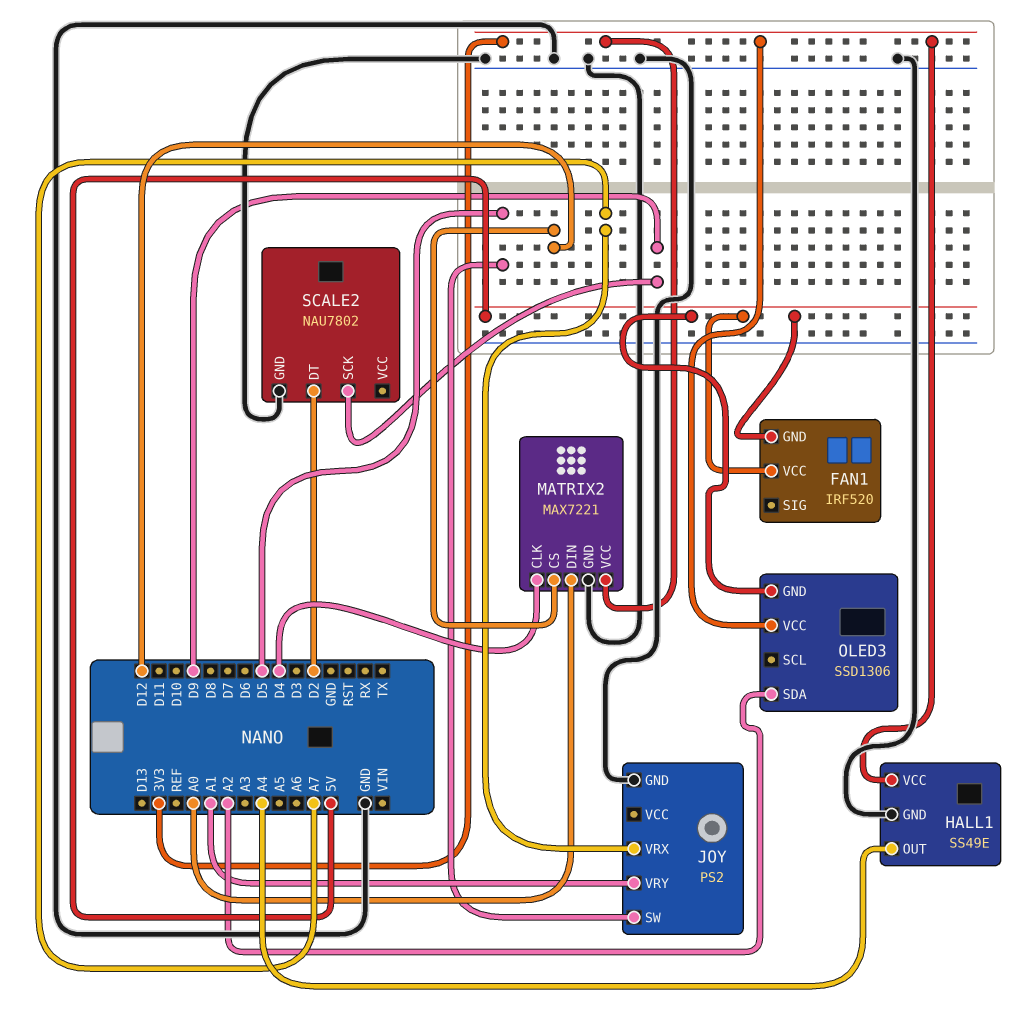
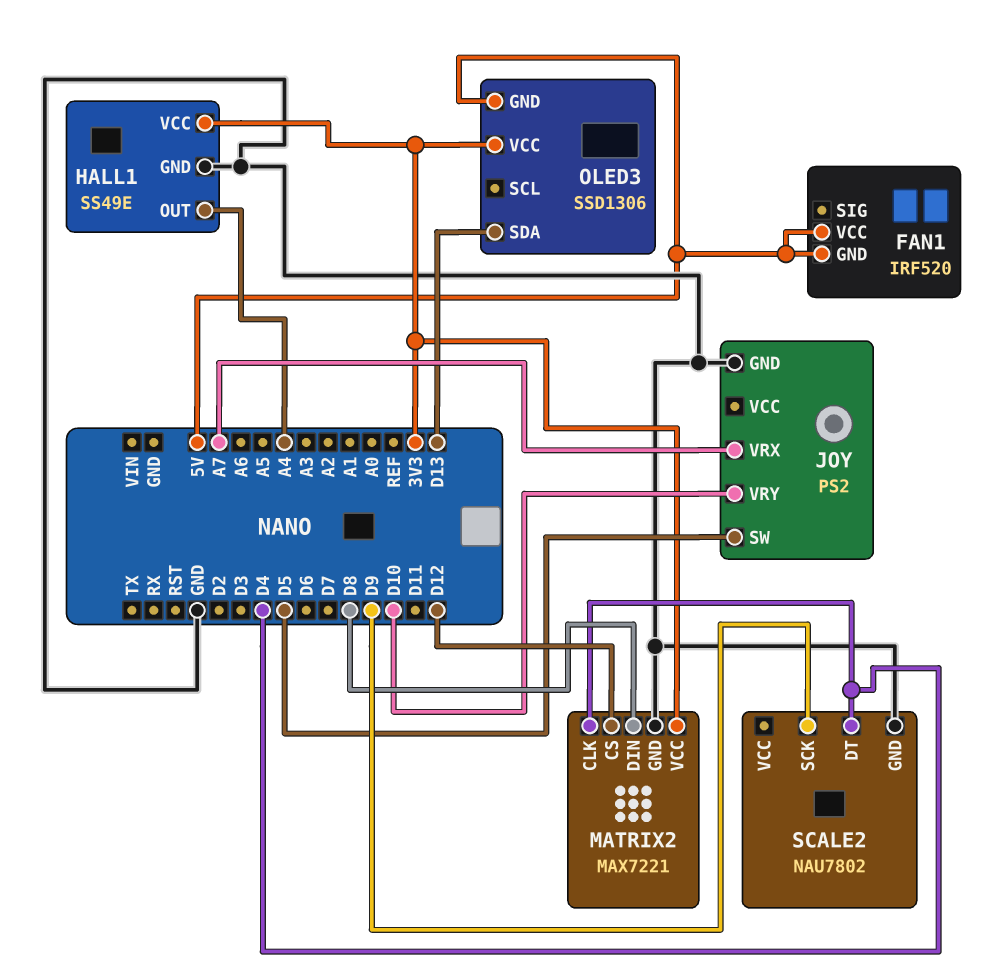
JOY pin VRY: A1 -> D10
MATRIX2 pin DIN: A0 -> D8
OLED3 pin SDA: A2 -> D13
SCALE2 pin DT: D2 -> D4

